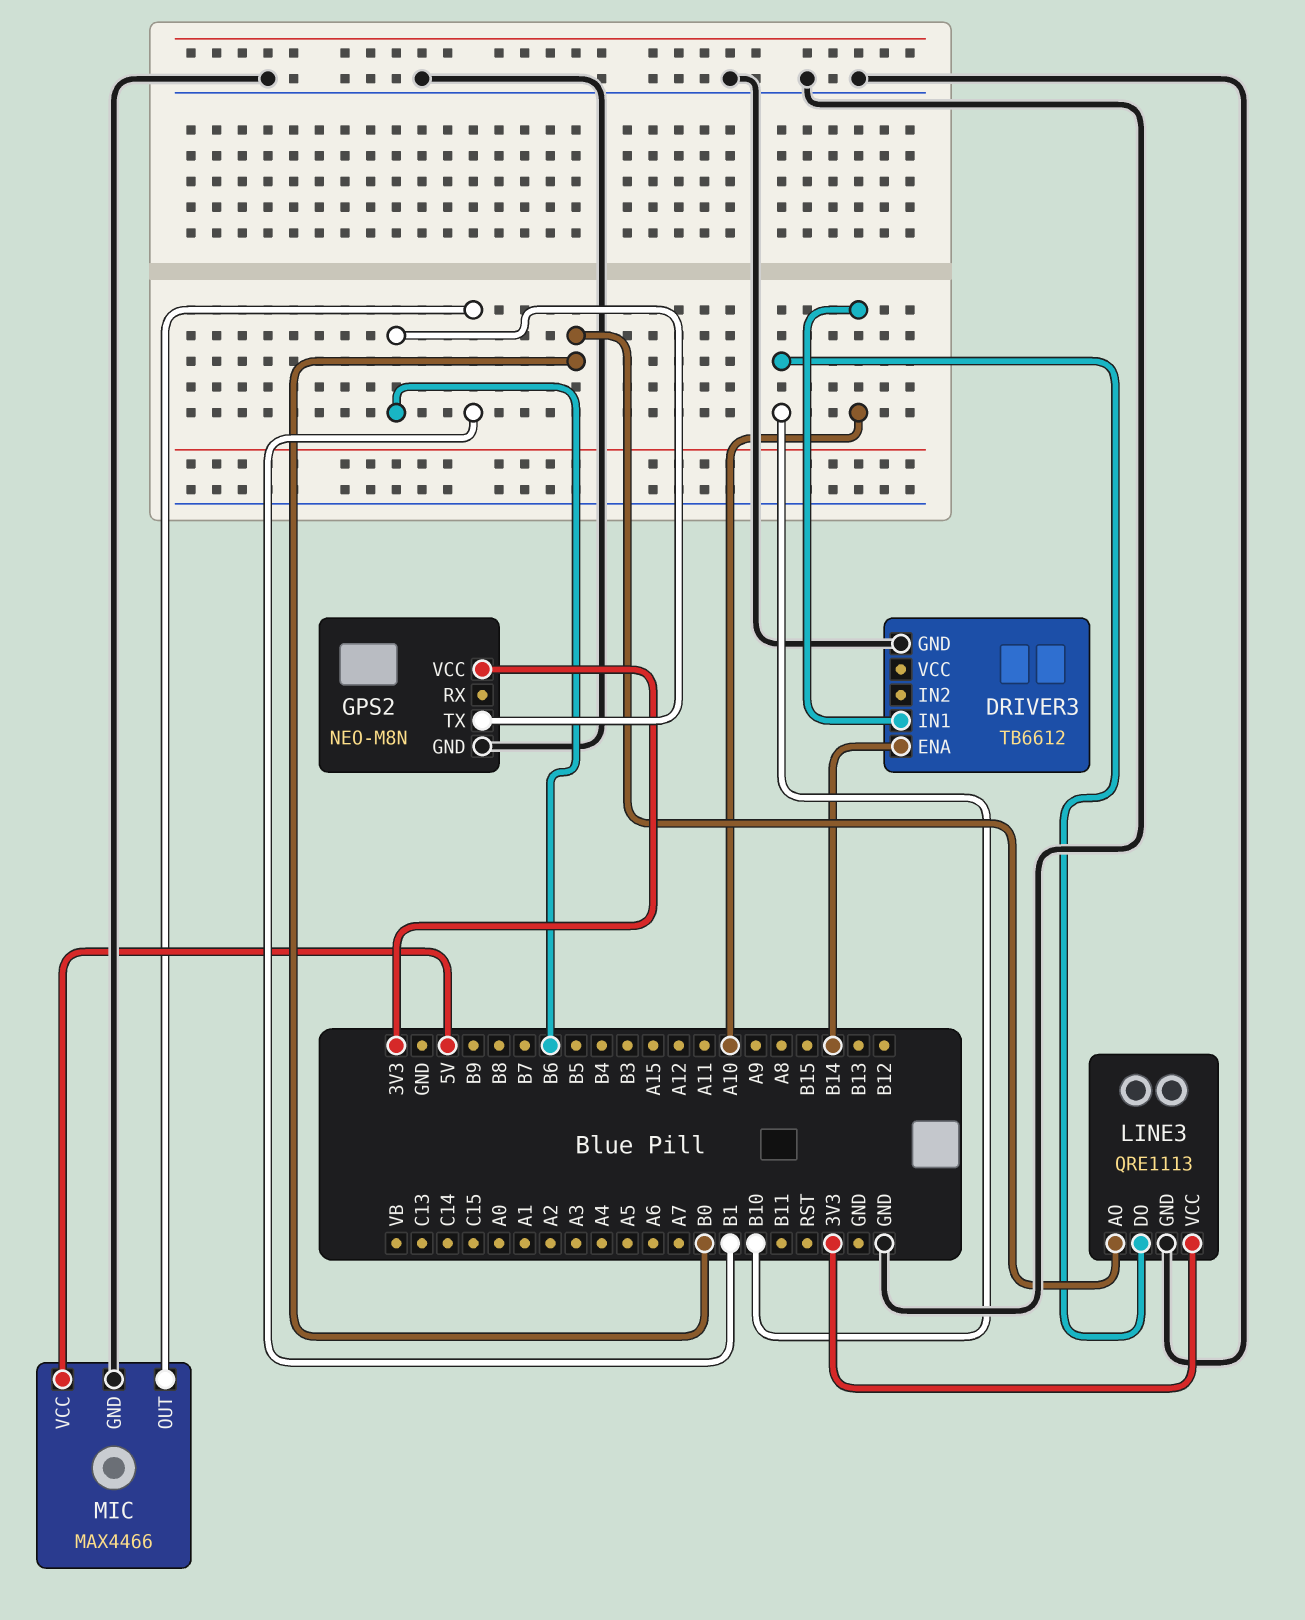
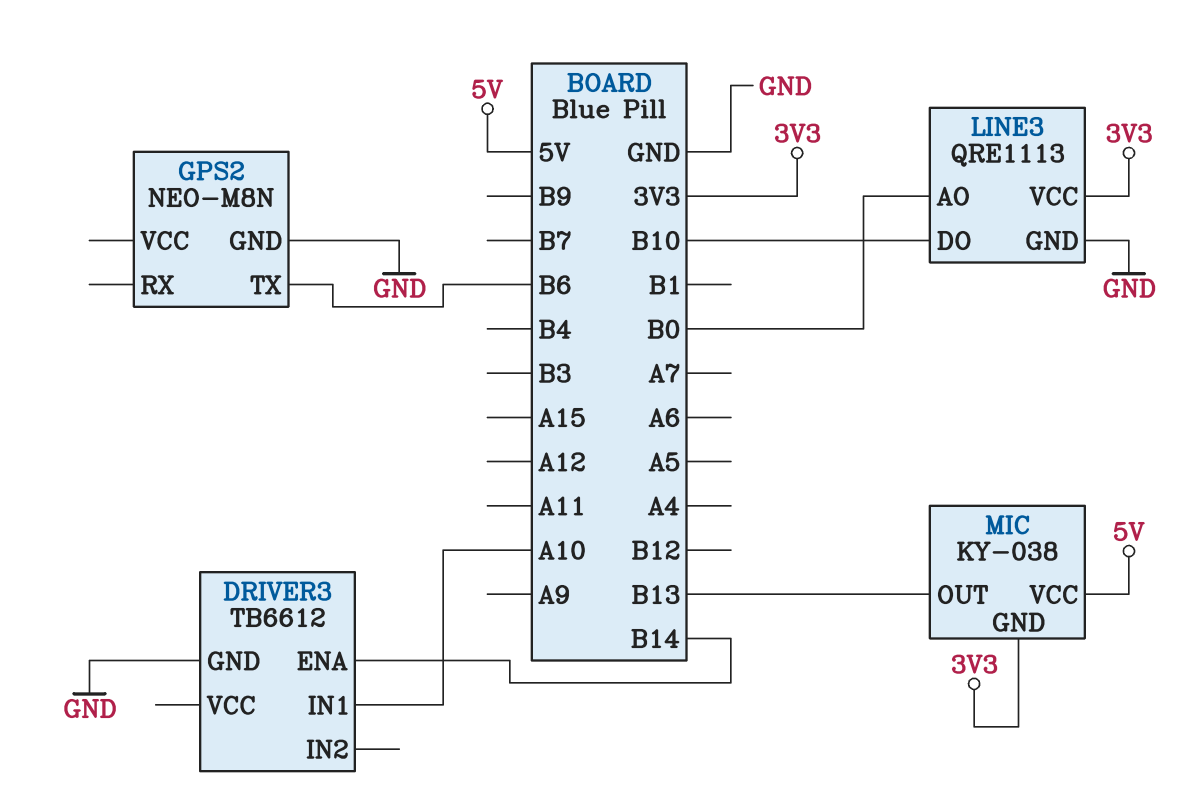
GPS2 pin VCC: 3V3 -> none
MIC: MAX4466 -> KY-038
MIC pin GND: GND -> 3V3
MIC pin OUT: B1 -> B13

